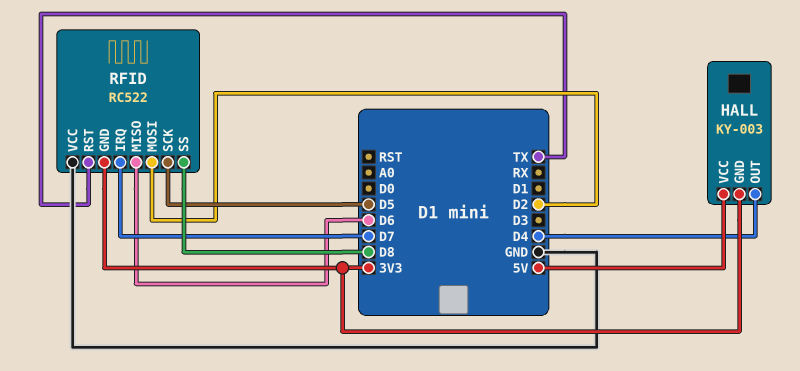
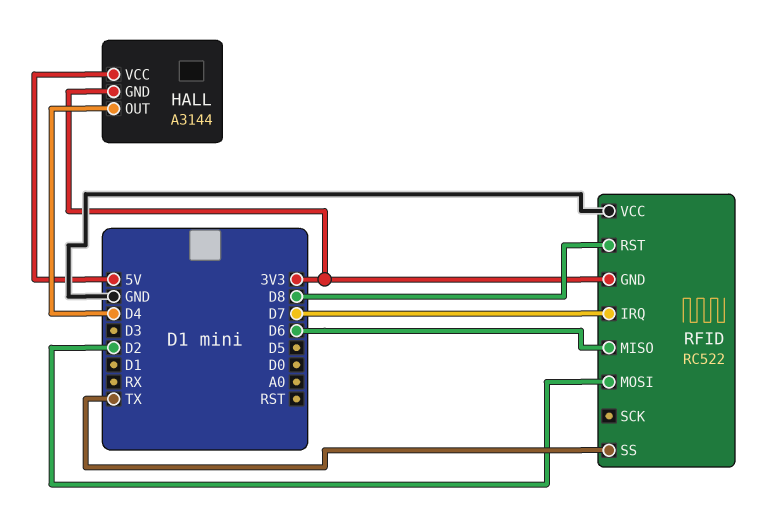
HALL: KY-003 -> A3144
RFID pin RST: TX -> D8
RFID pin SCK: D5 -> none
RFID pin SS: D8 -> TX

